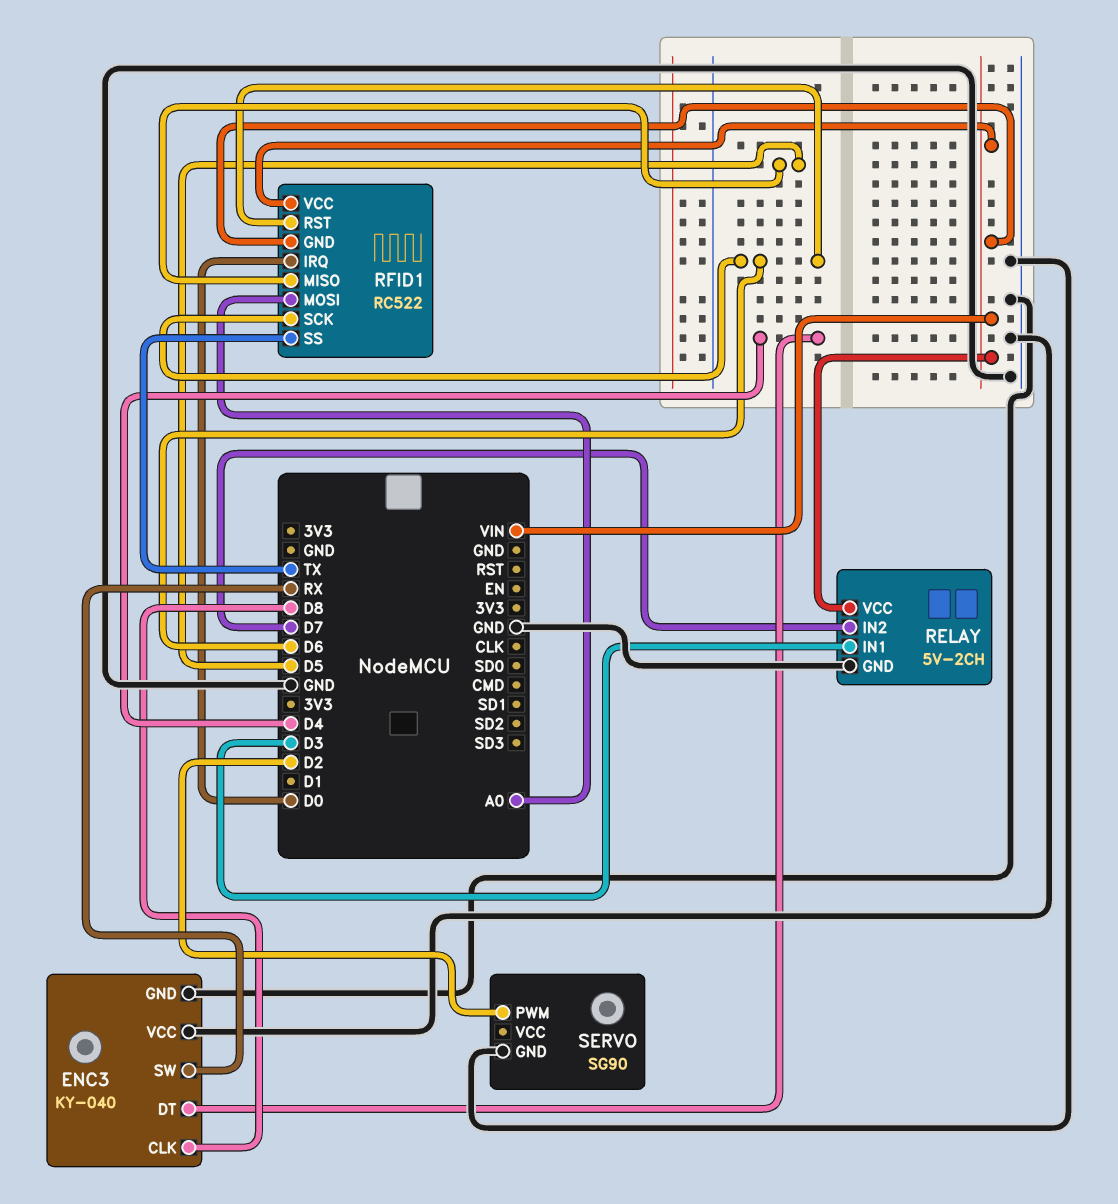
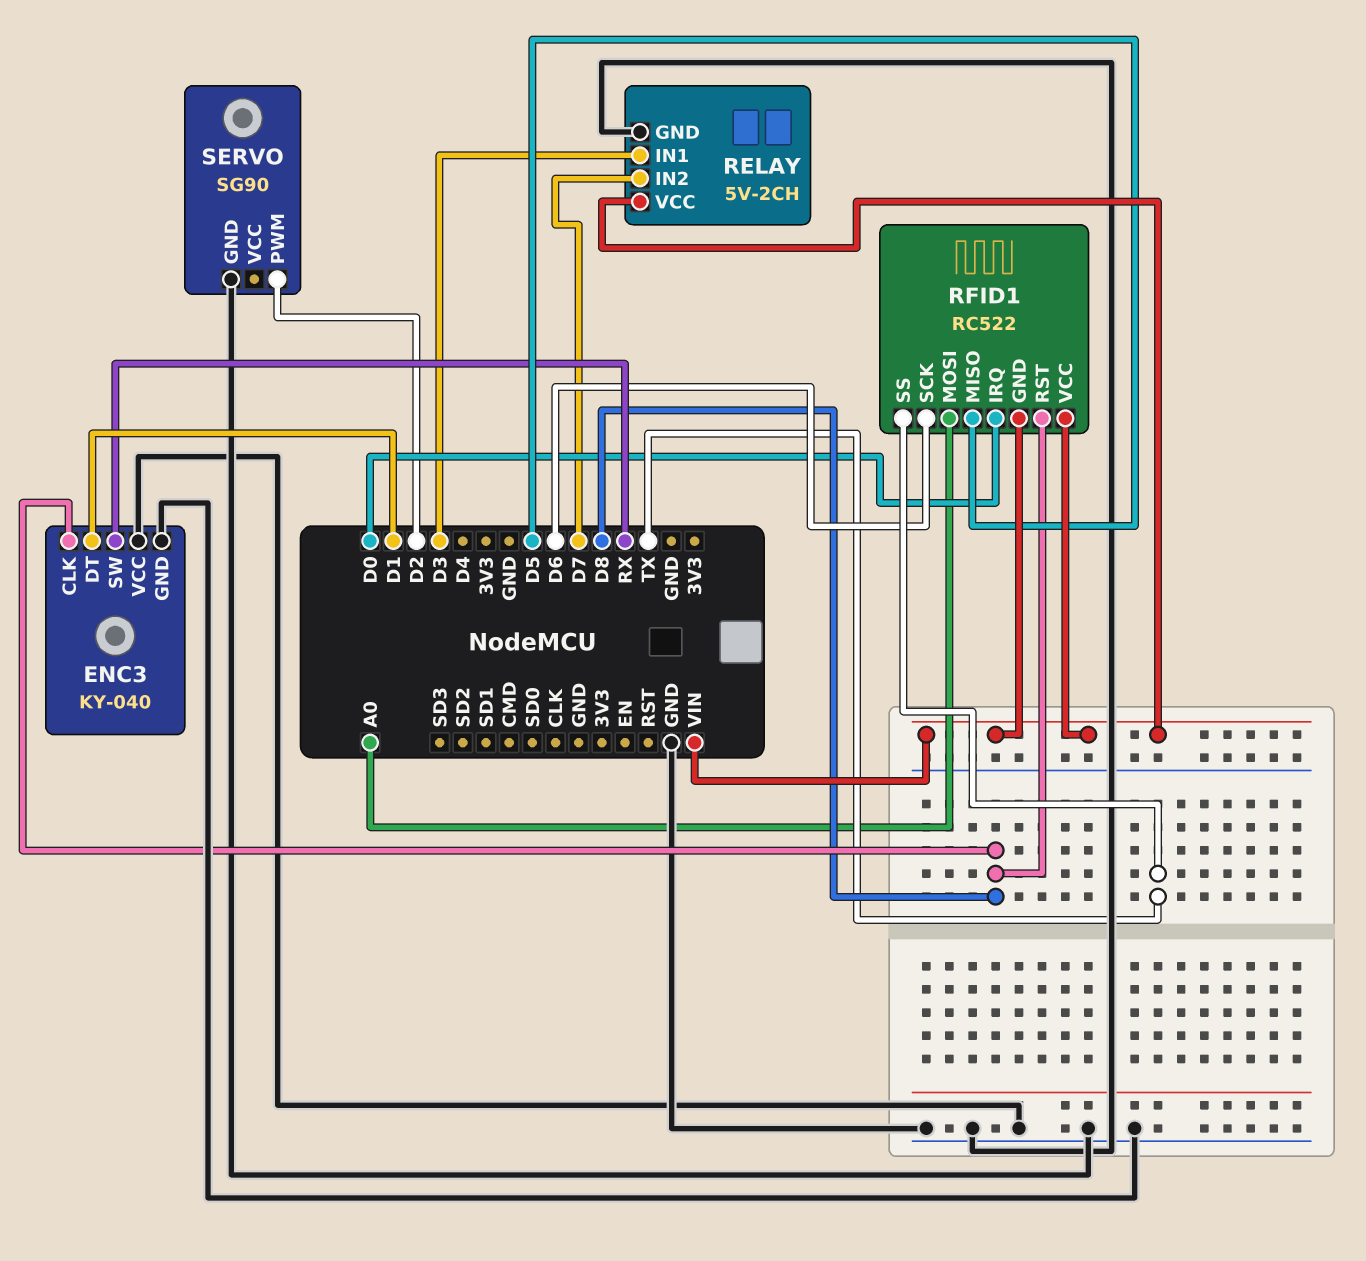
ENC3 pin DT: D4 -> D1
RFID1 pin RST: D6 -> D8

